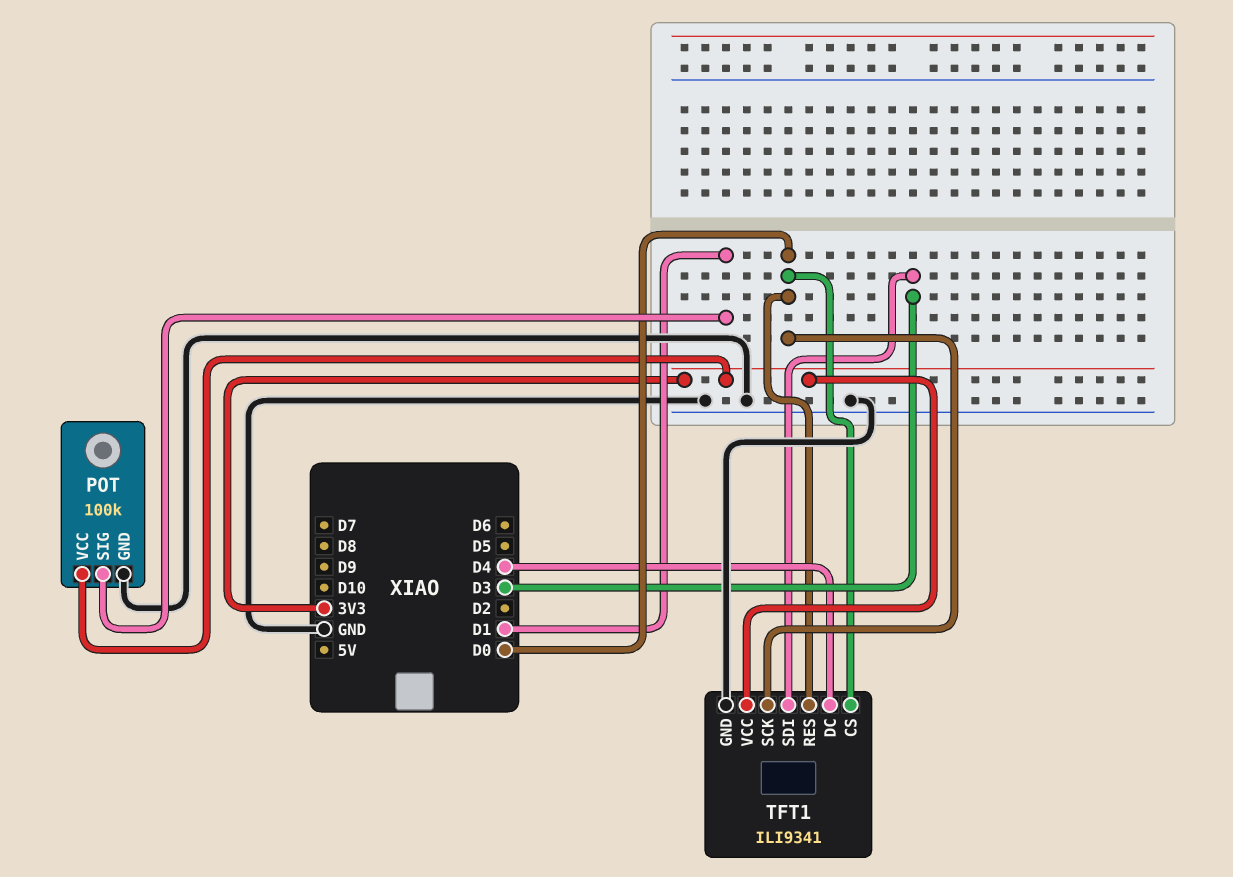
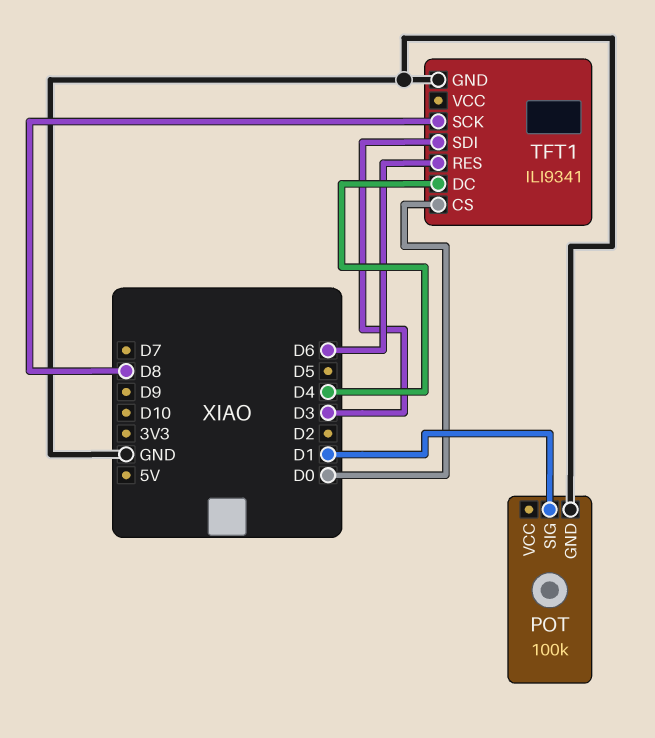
POT pin VCC: 3V3 -> none
TFT1 pin RES: D0 -> D6
TFT1 pin SCK: D0 -> D8
TFT1 pin VCC: 3V3 -> none

